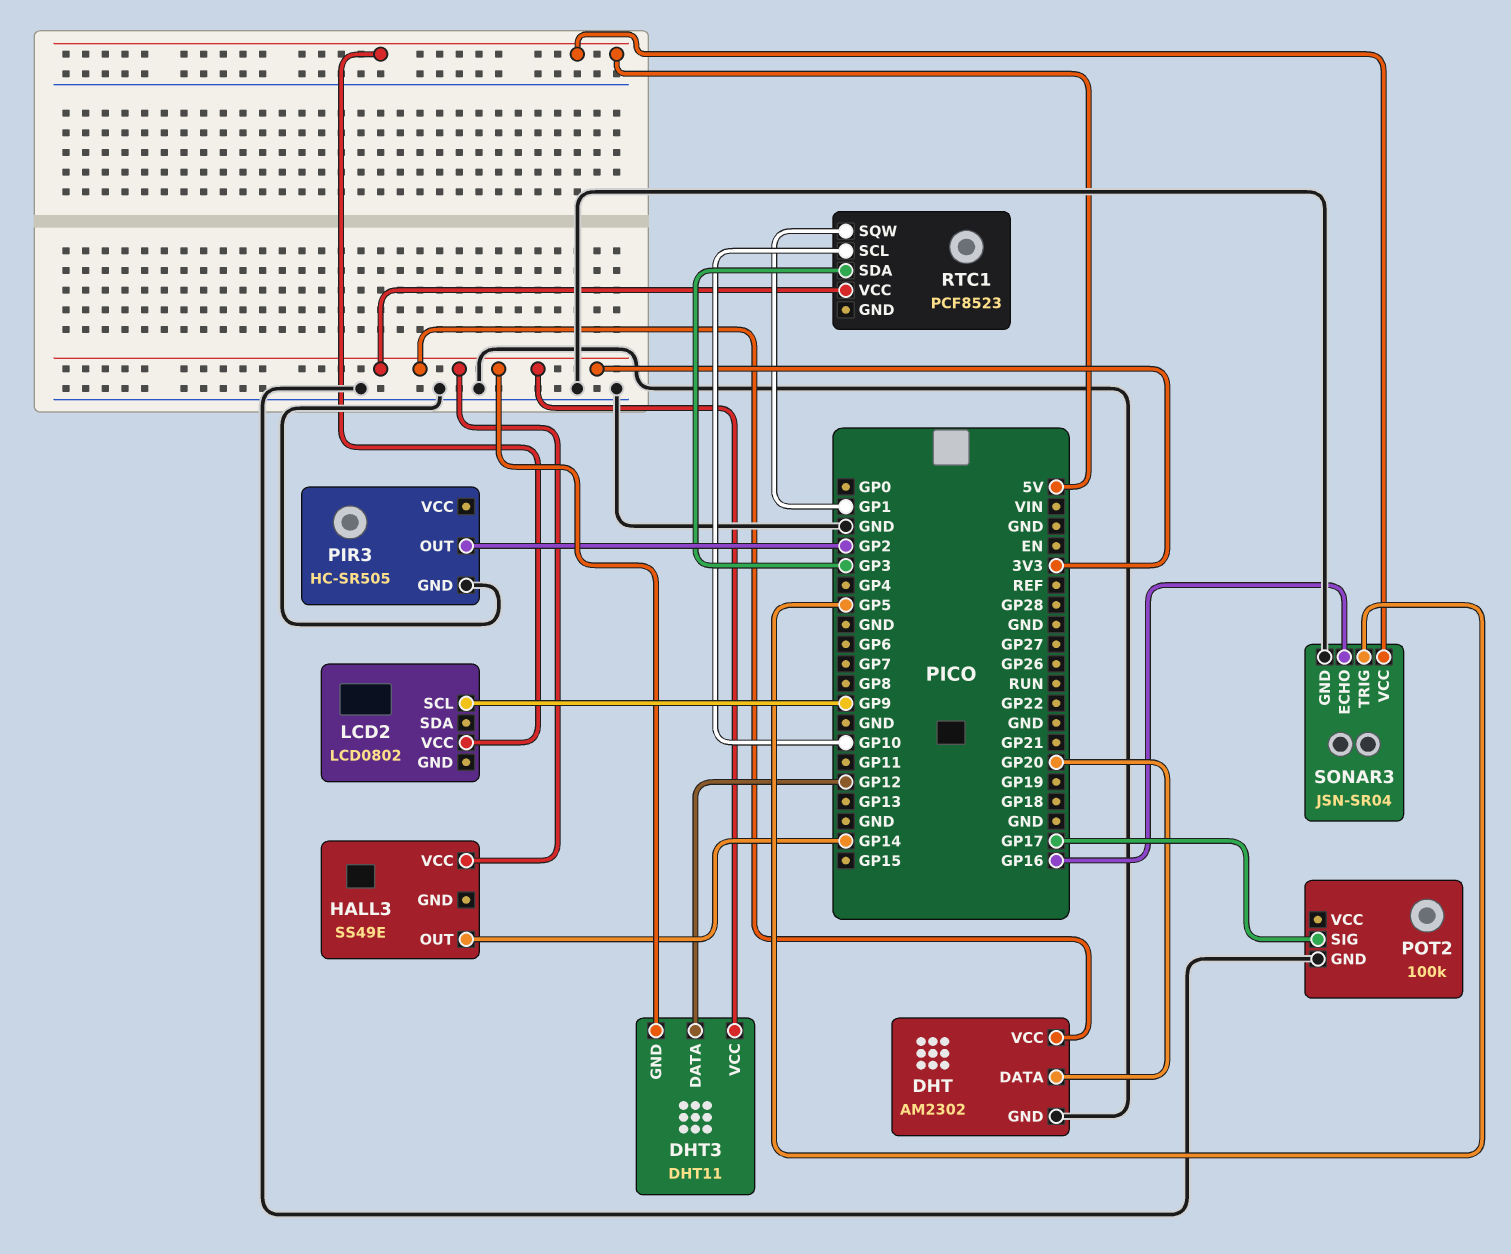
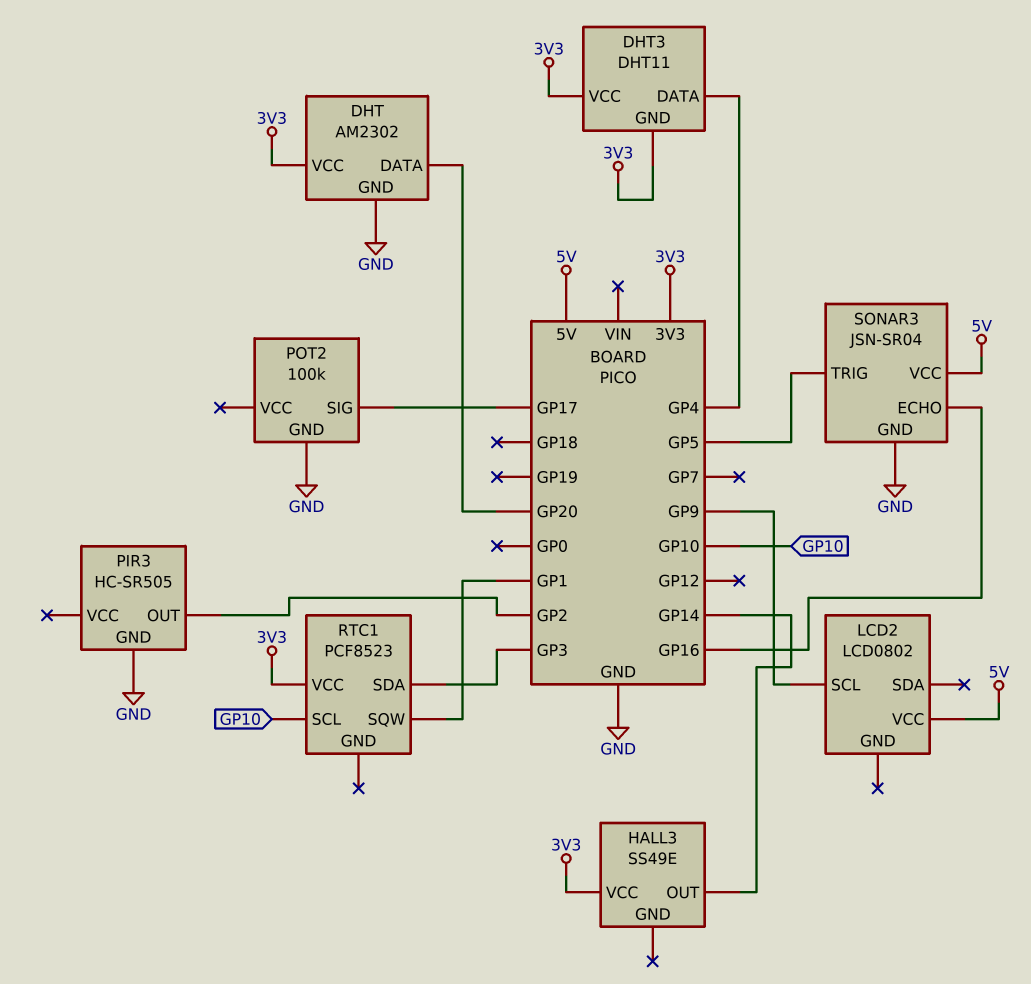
DHT3 pin DATA: GP12 -> GP4

